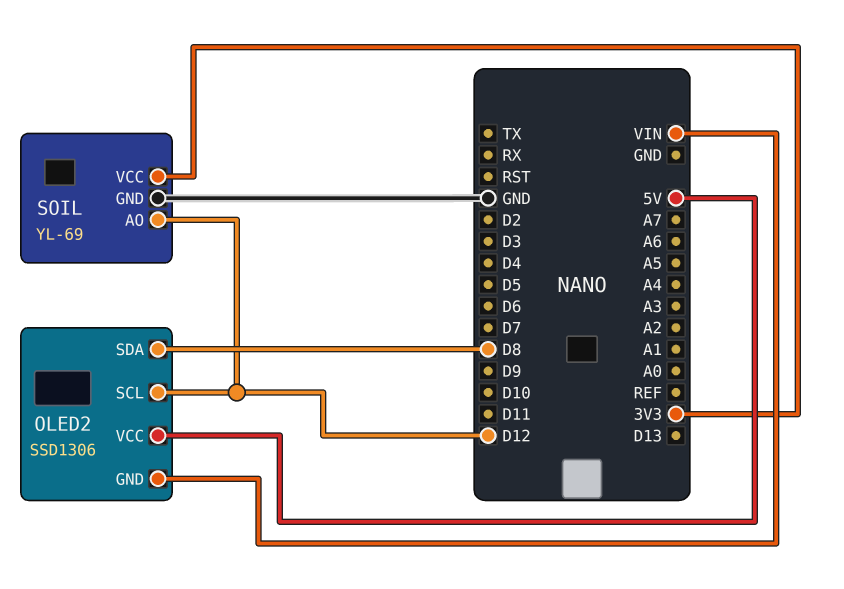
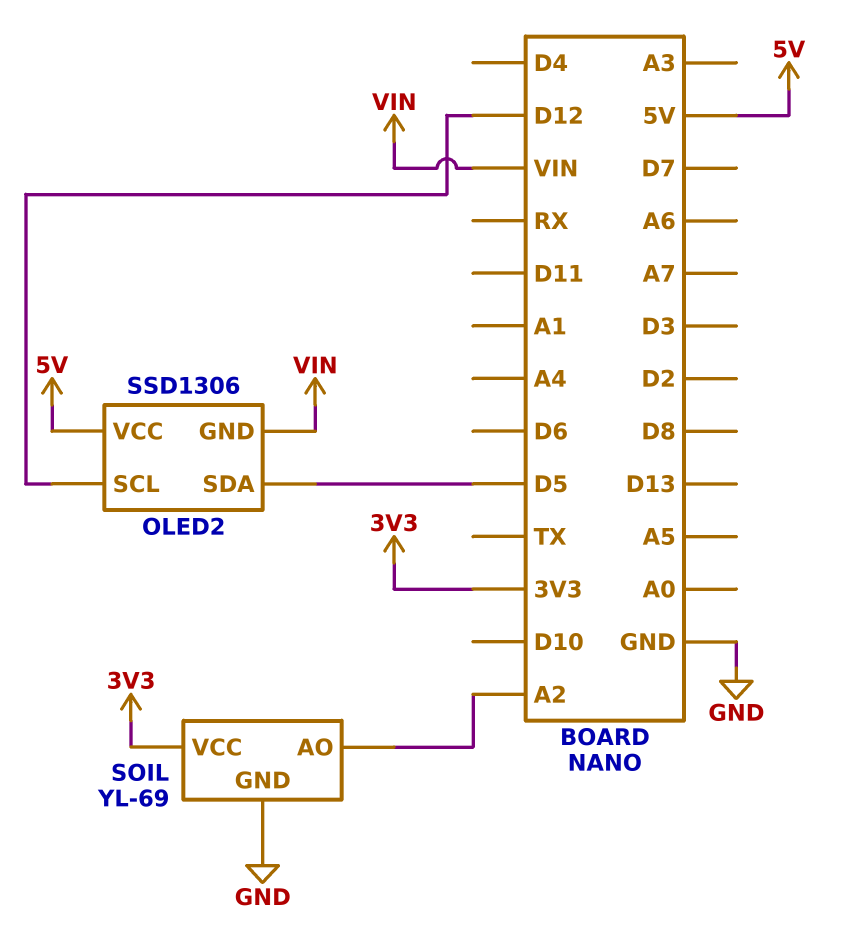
OLED2 pin SDA: D8 -> D5
SOIL pin AO: D12 -> A2

